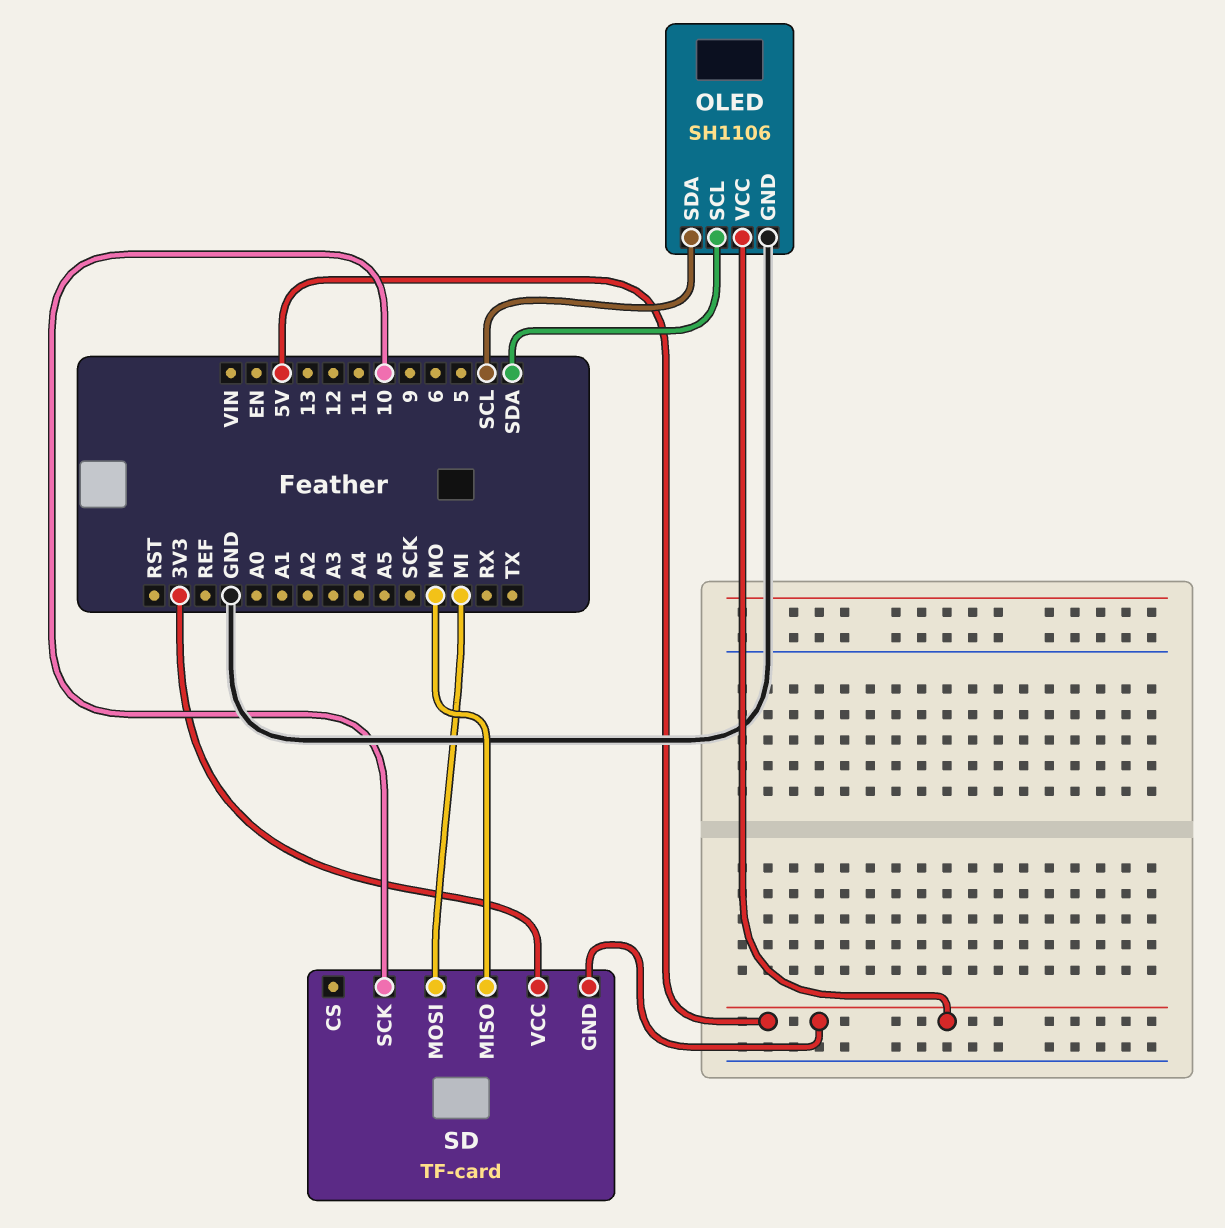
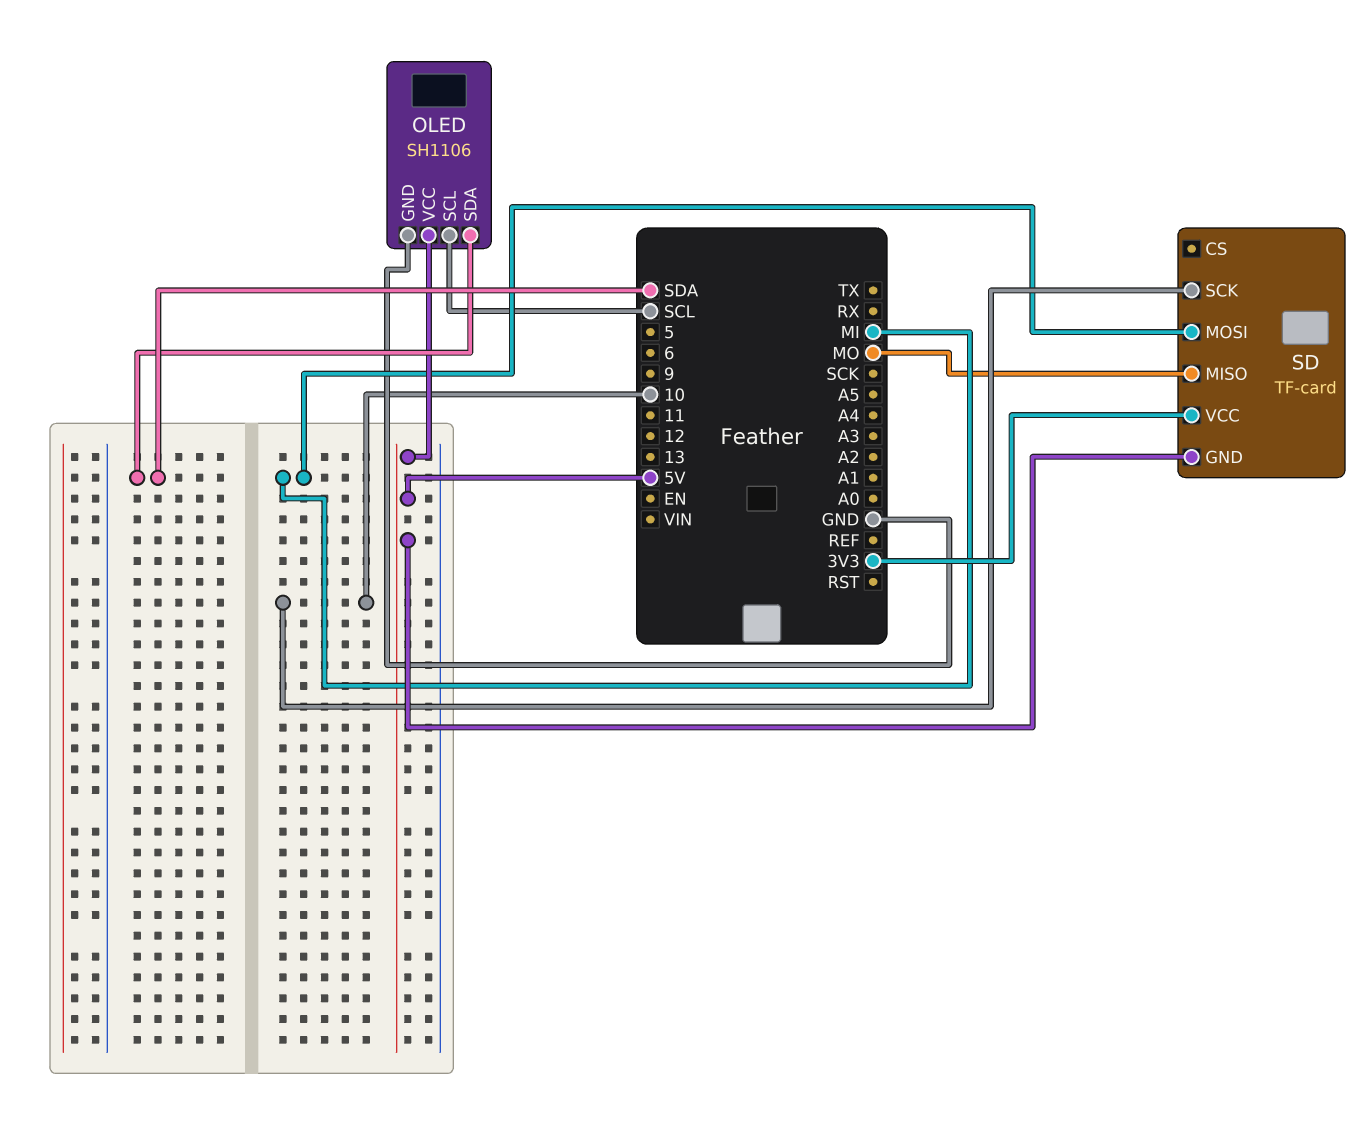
OLED pin SCL: SDA -> SCL
OLED pin SDA: SCL -> SDA

